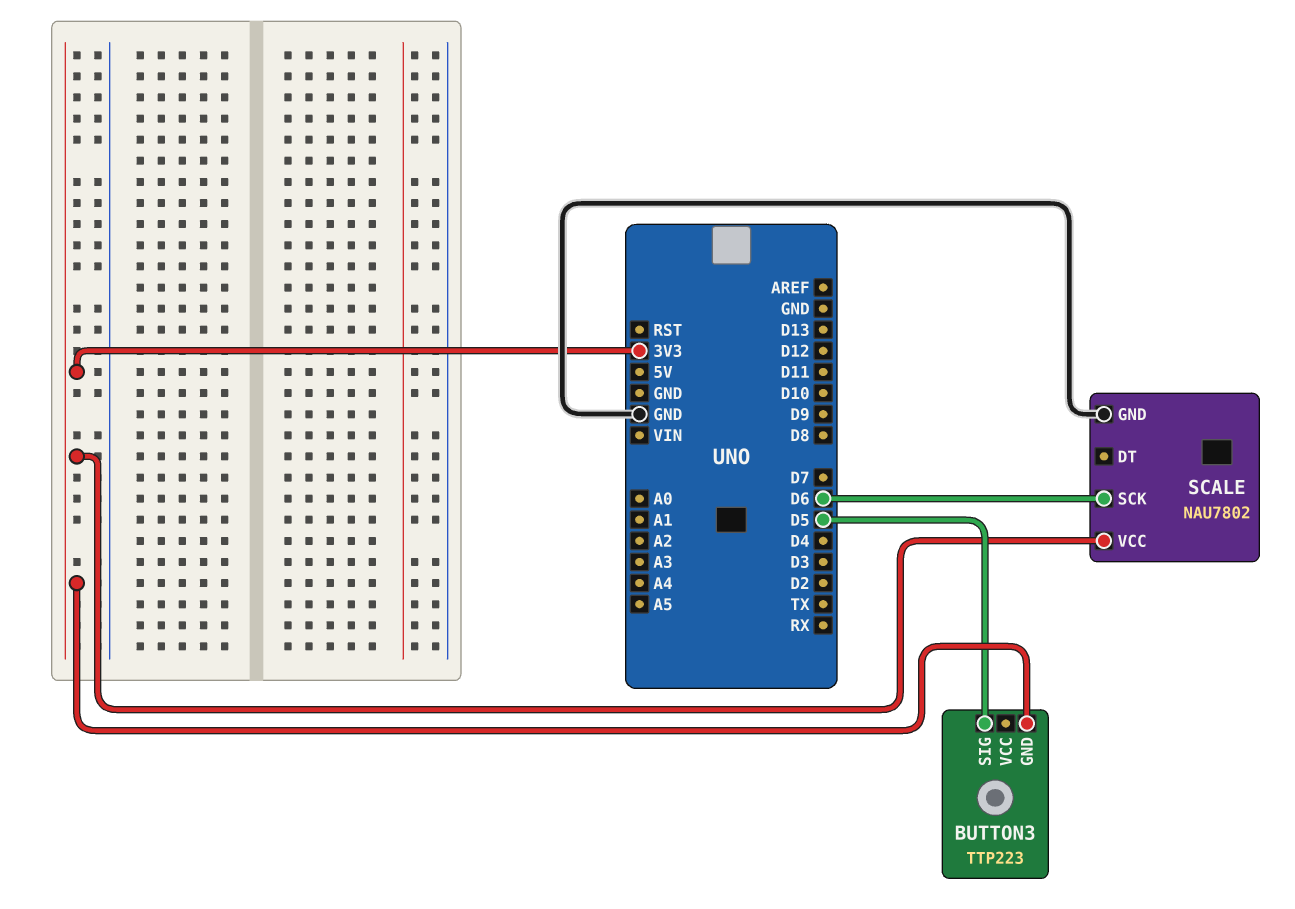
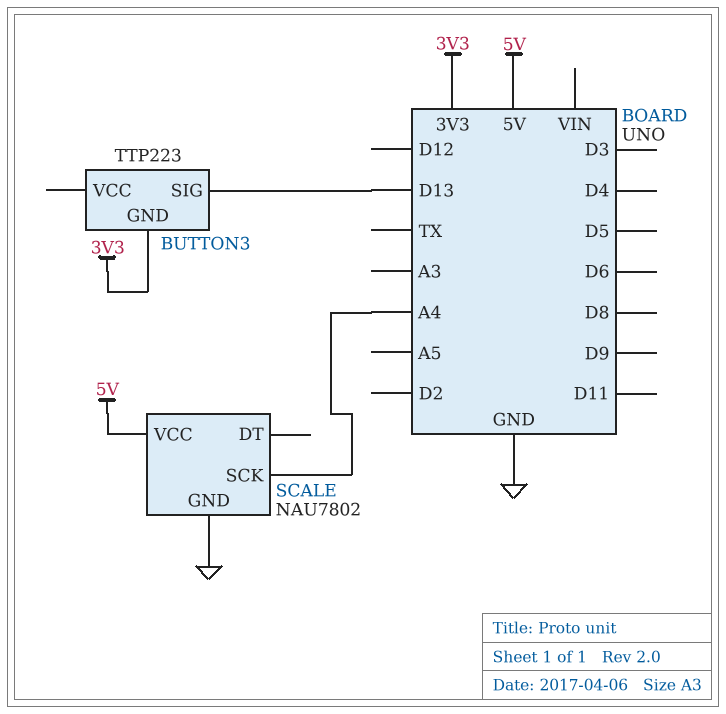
BUTTON3 pin SIG: D5 -> D13
SCALE pin SCK: D6 -> A4
SCALE pin VCC: 3V3 -> 5V

